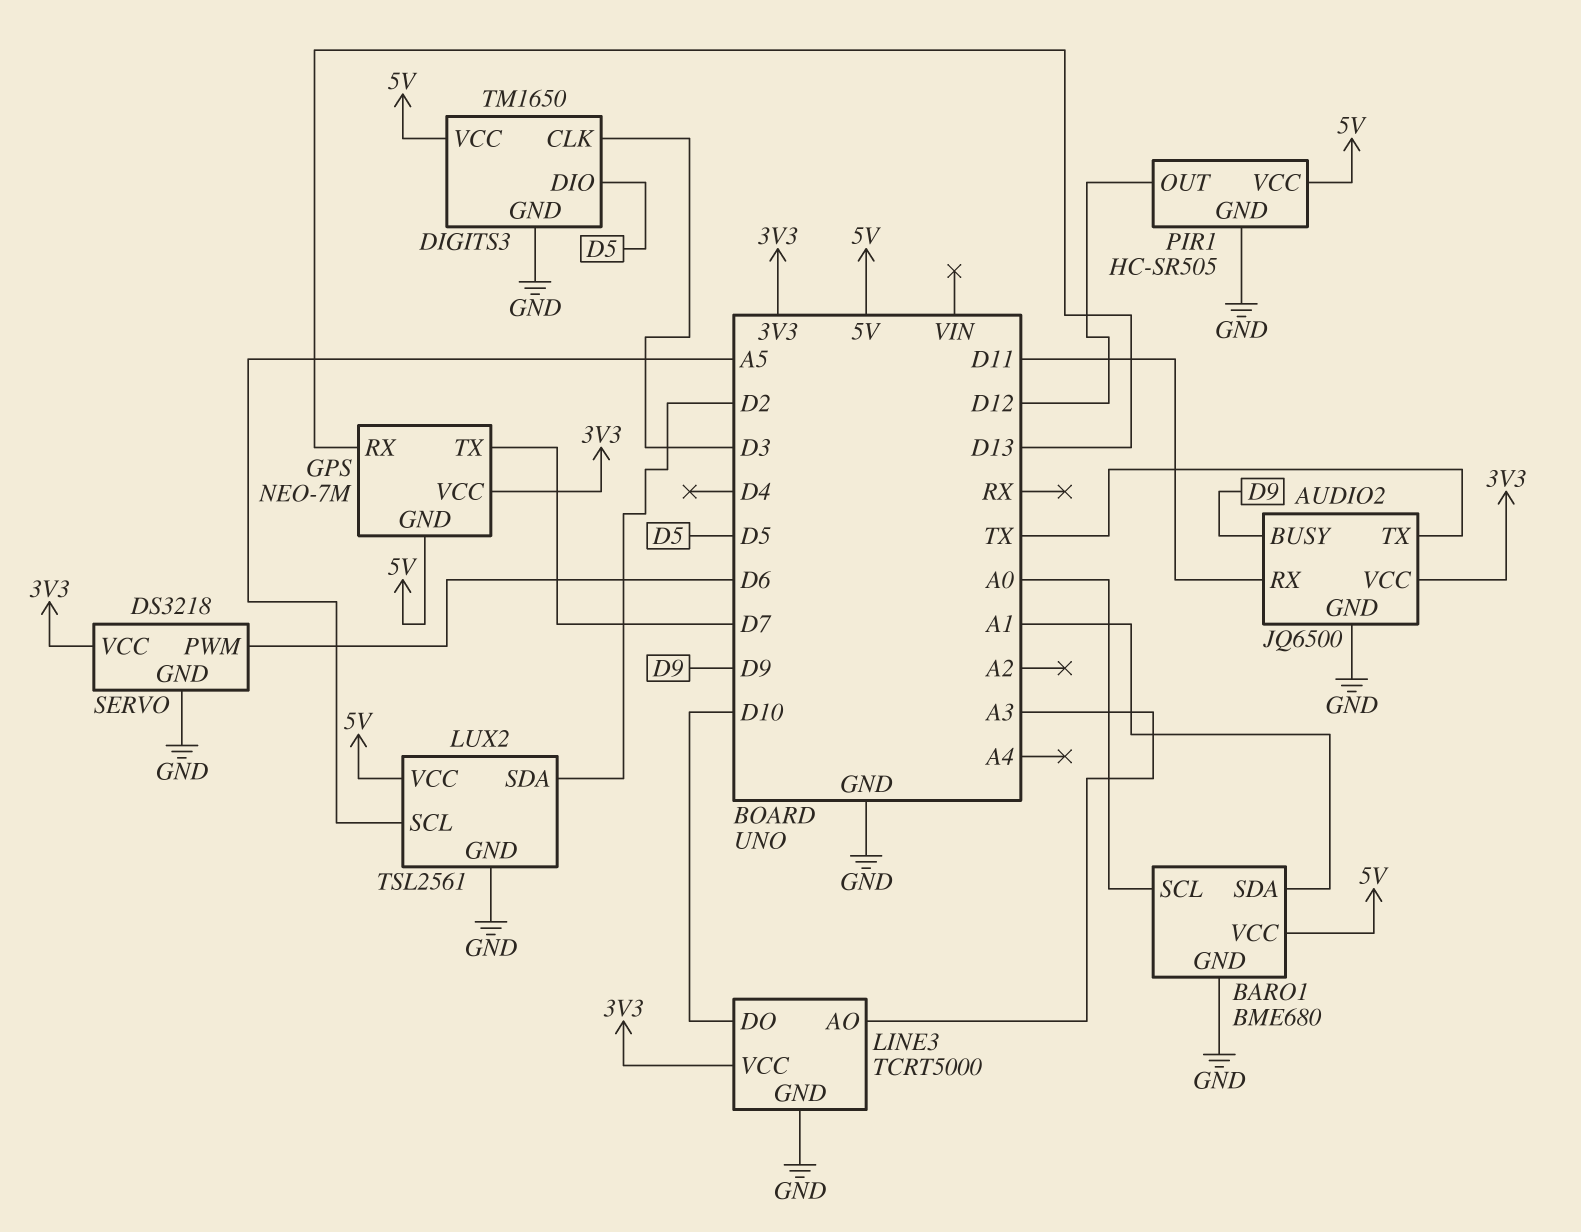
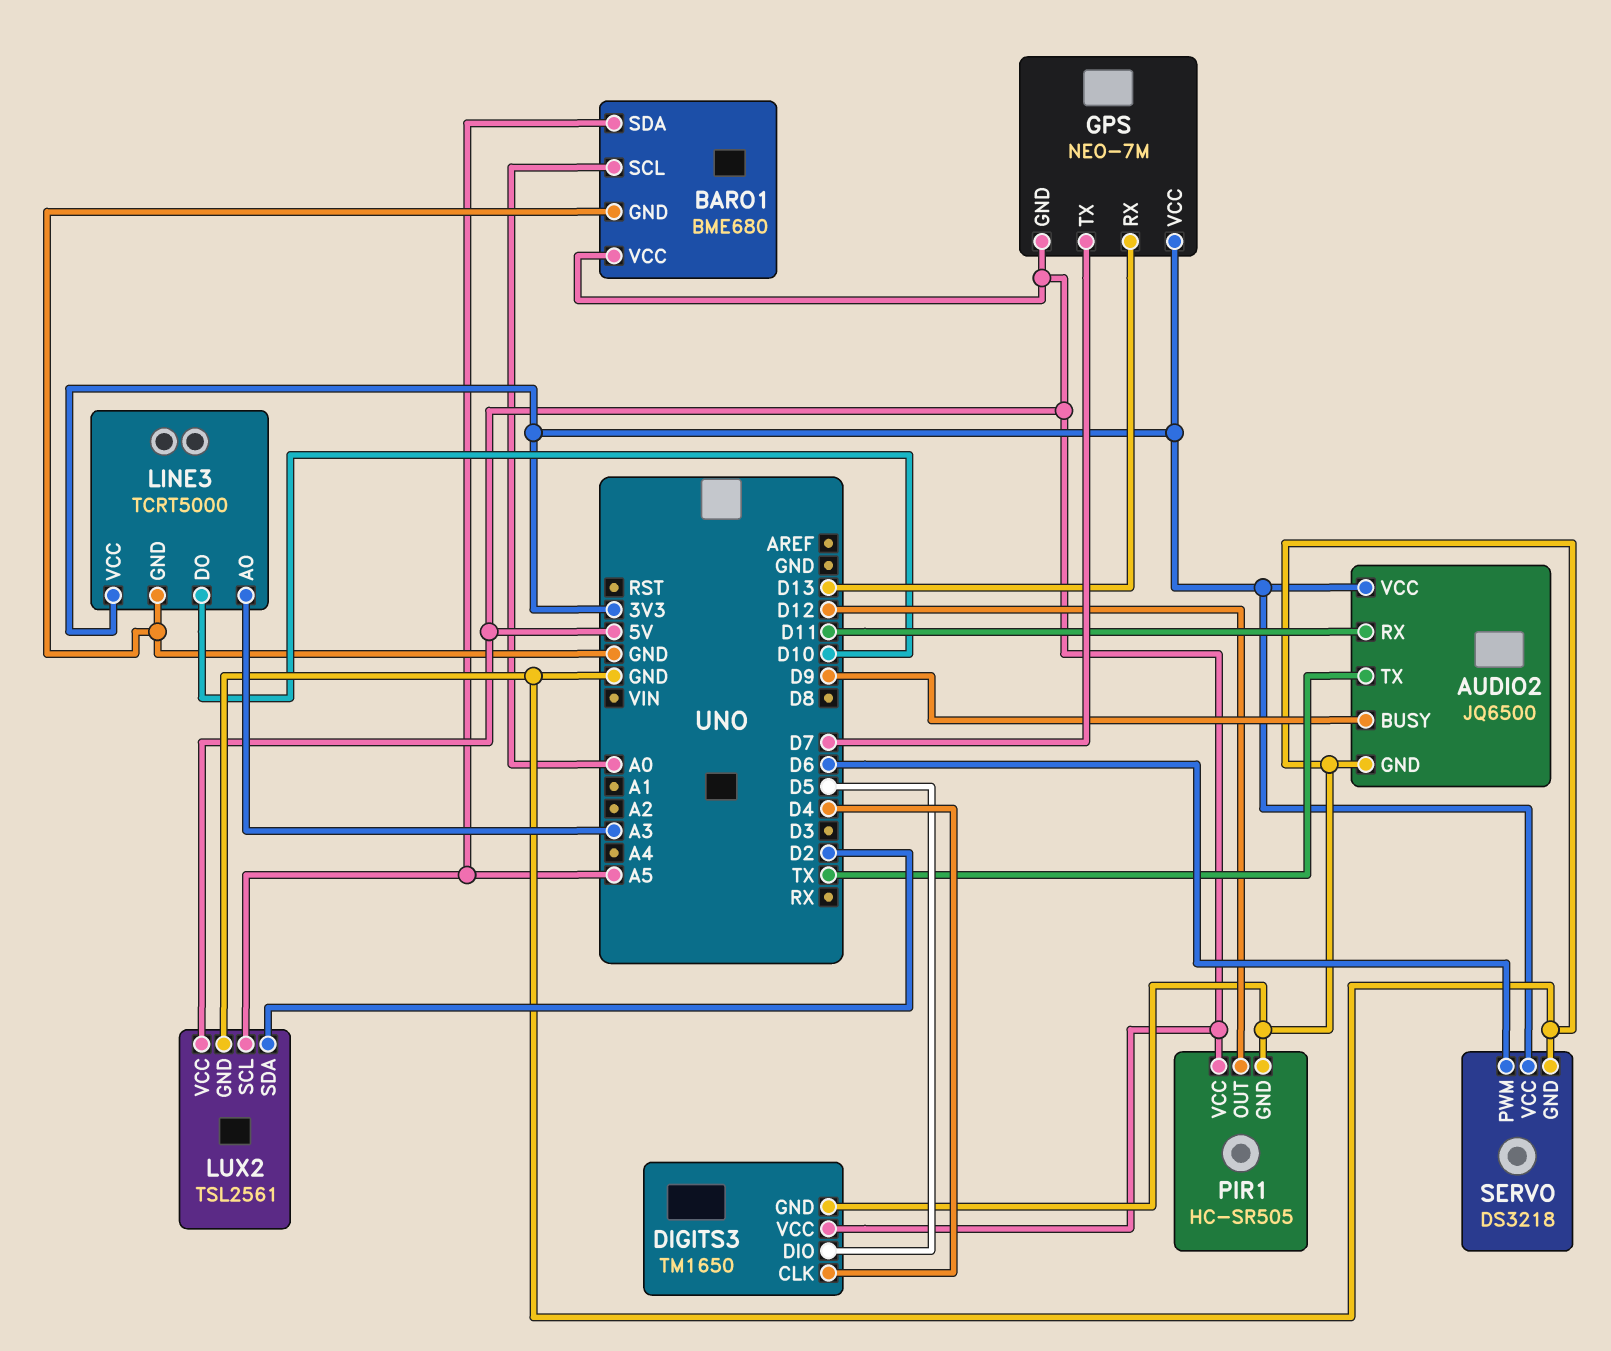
BARO1 pin SDA: A1 -> A5
DIGITS3 pin CLK: D3 -> D4

